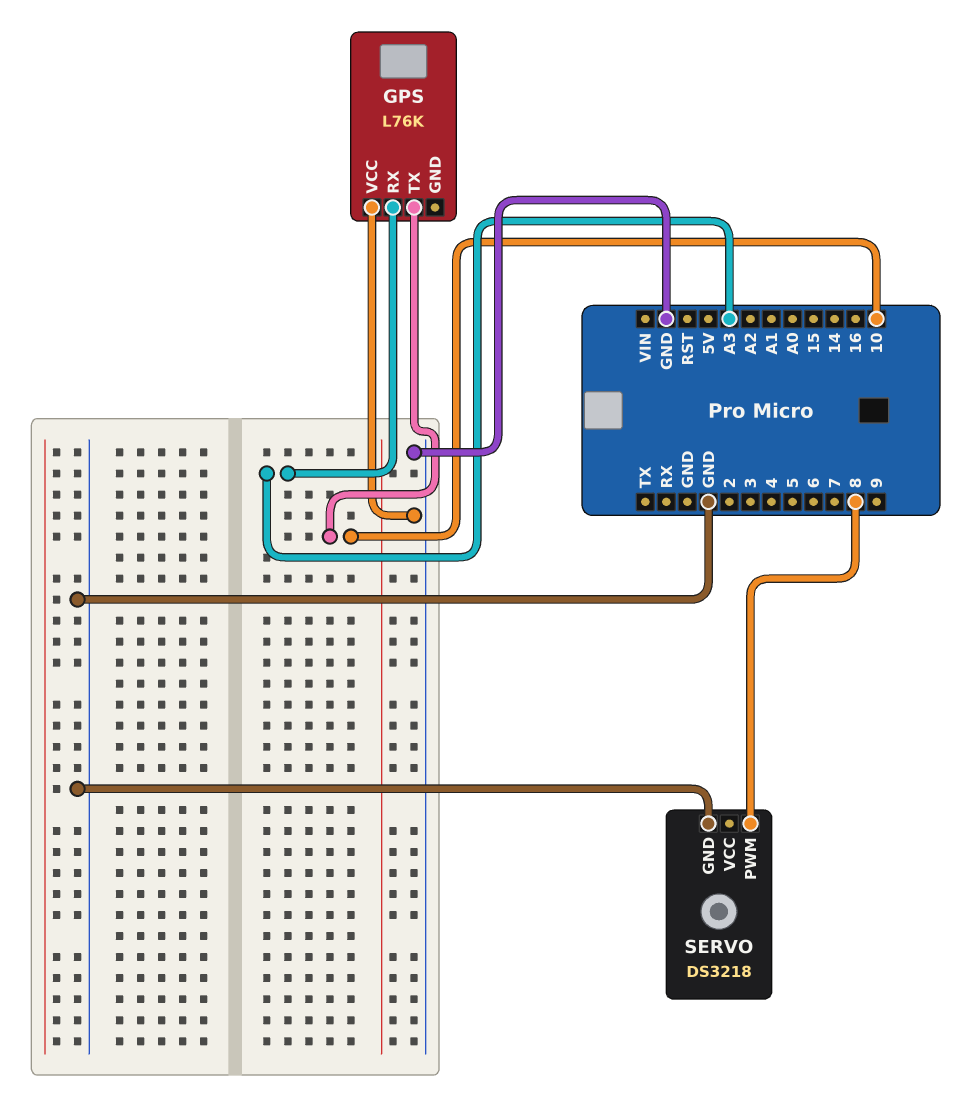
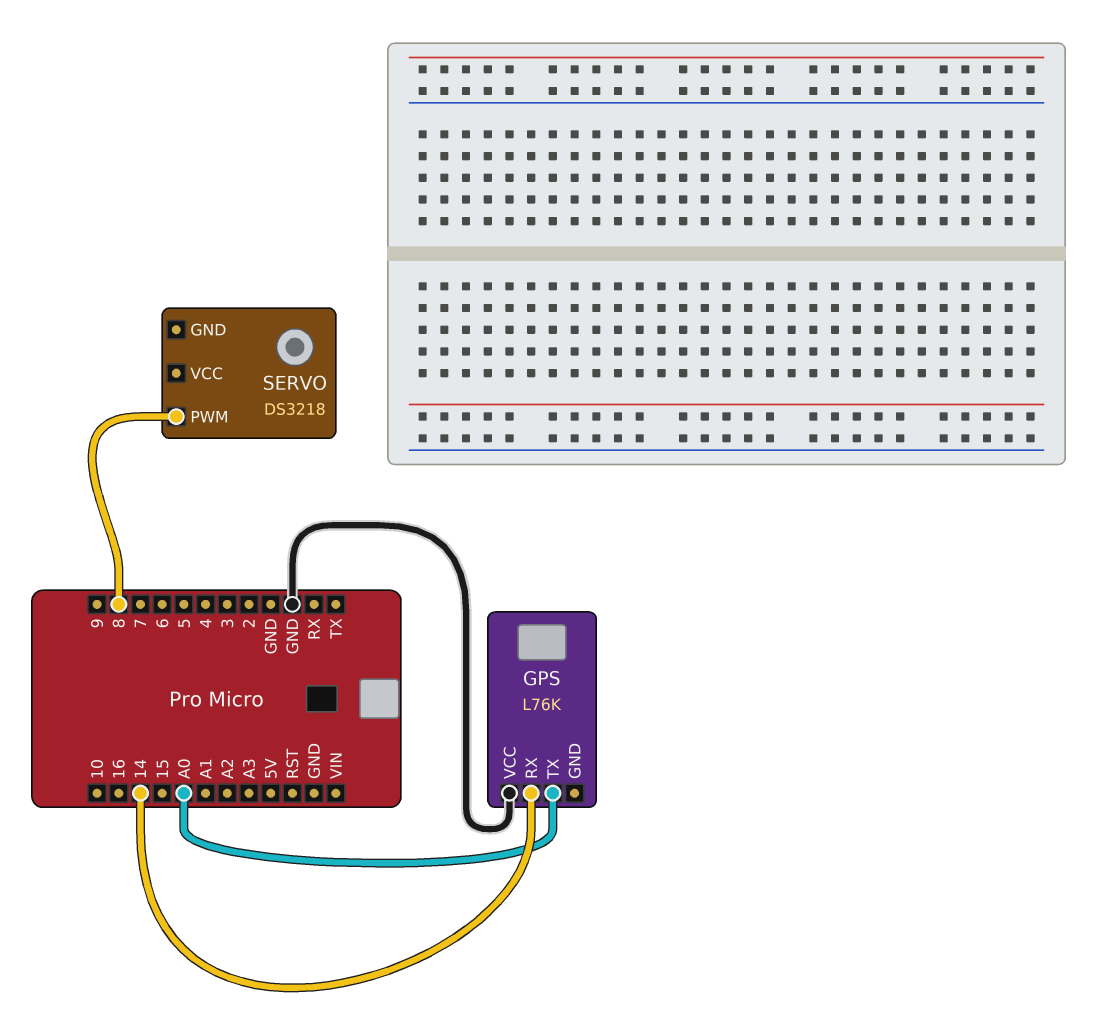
GPS pin RX: A3 -> 14
GPS pin TX: 10 -> A0
SERVO pin GND: GND -> none

